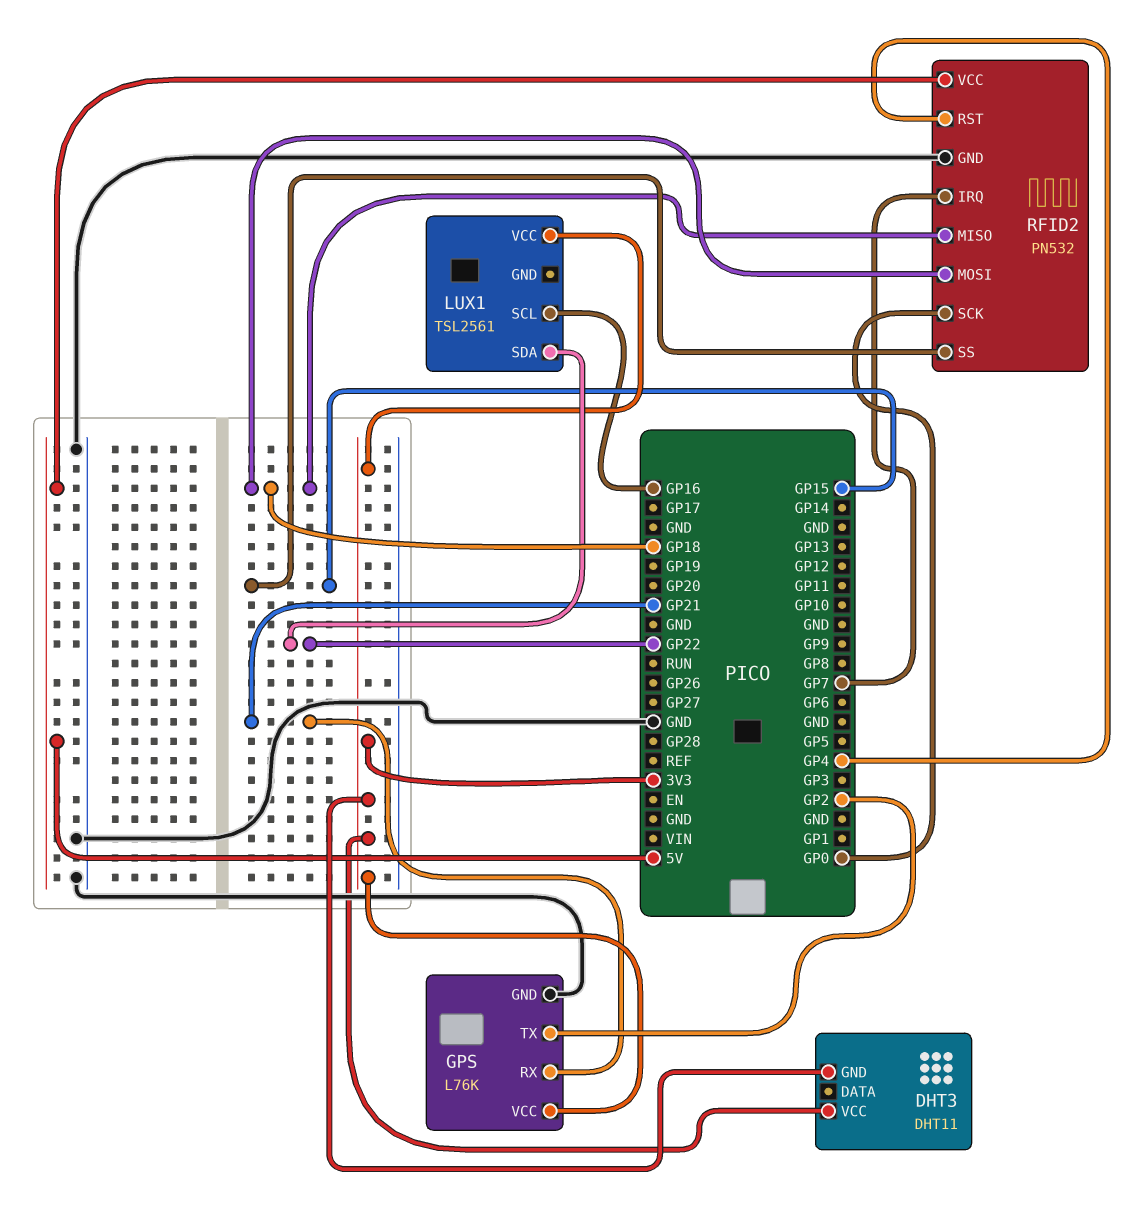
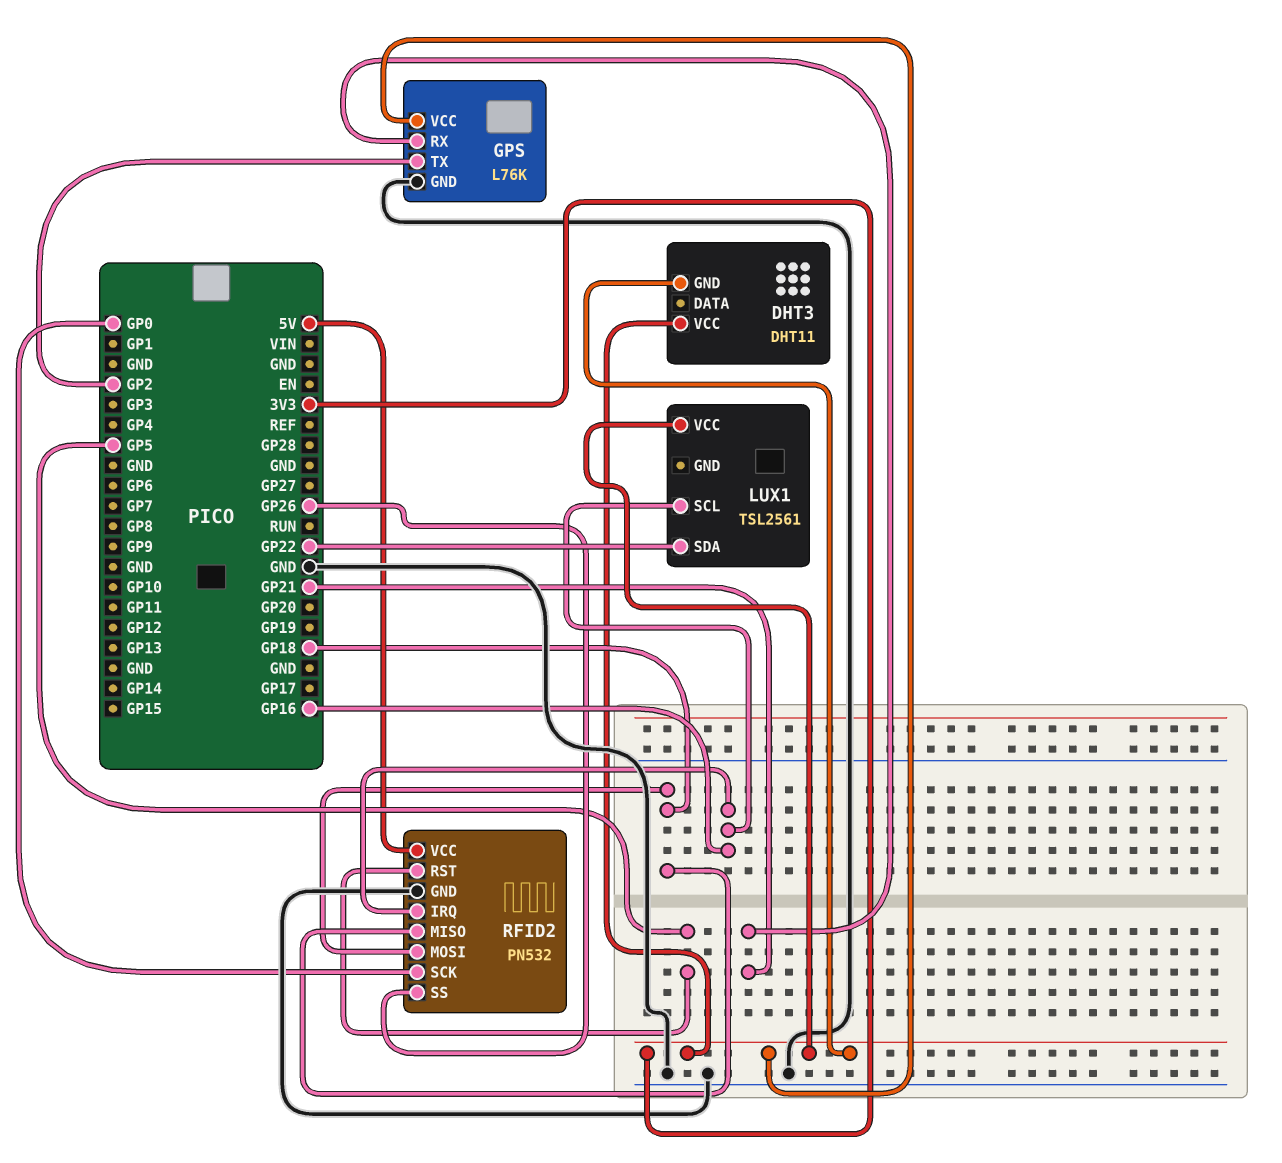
RFID2 pin IRQ: GP7 -> GP16
RFID2 pin RST: GP4 -> GP5
RFID2 pin SS: GP15 -> GP26

